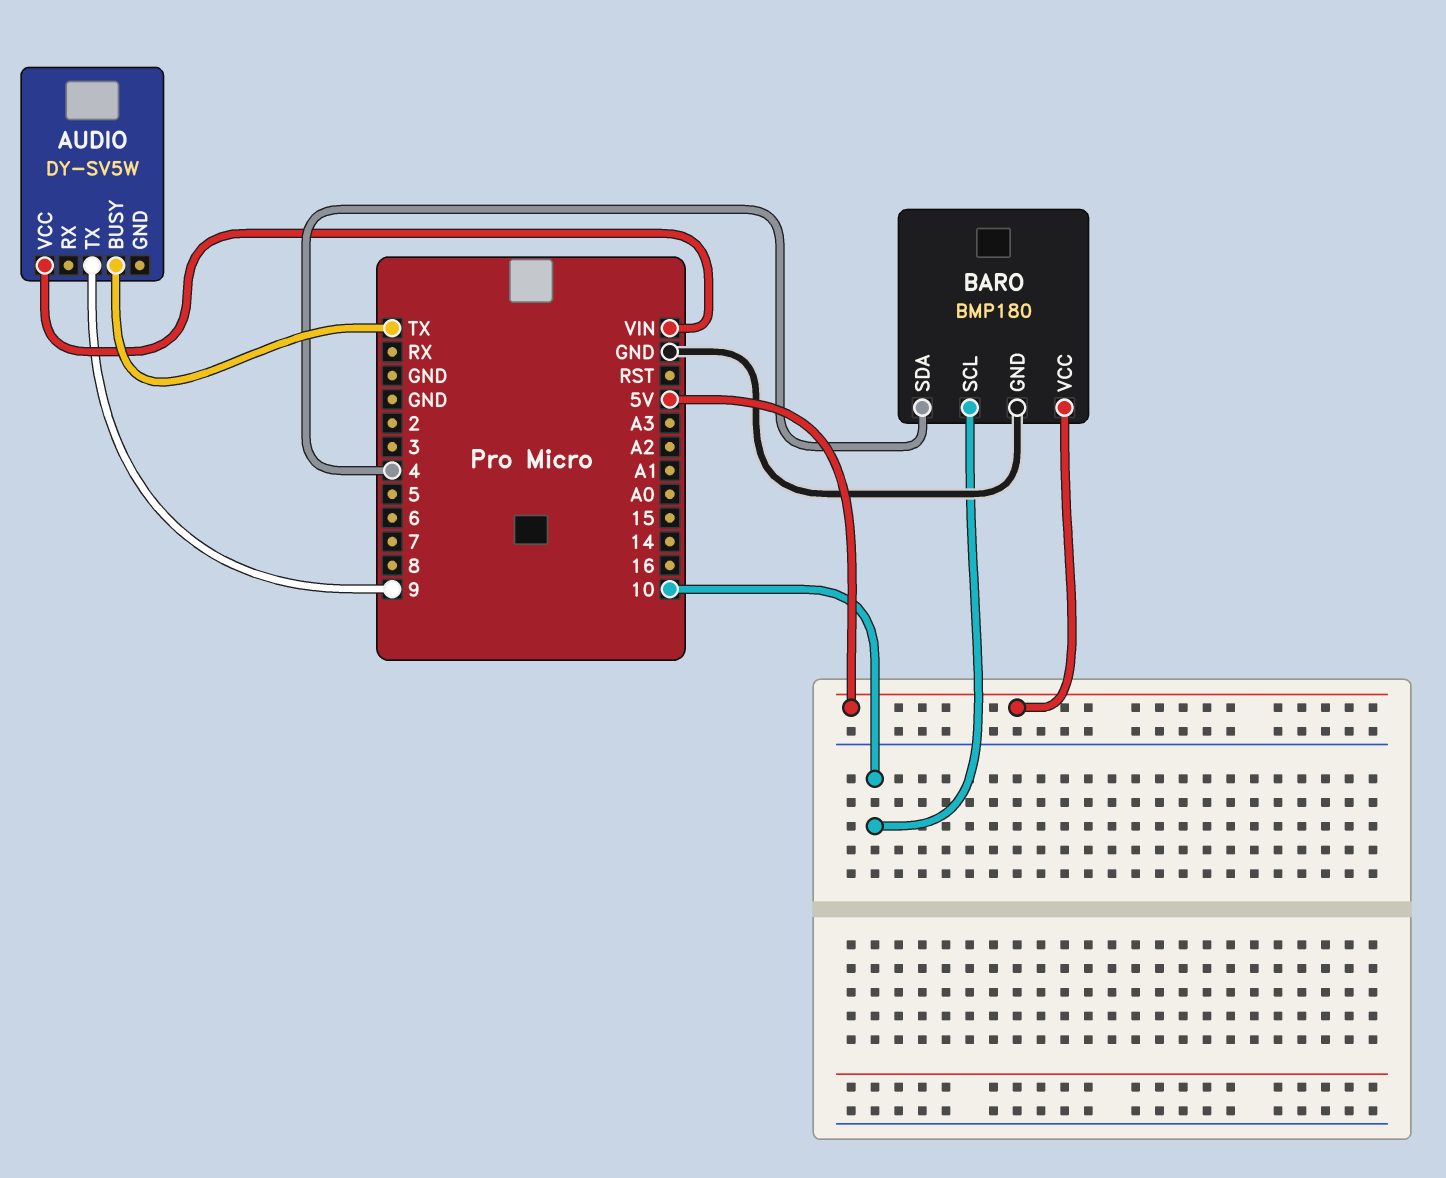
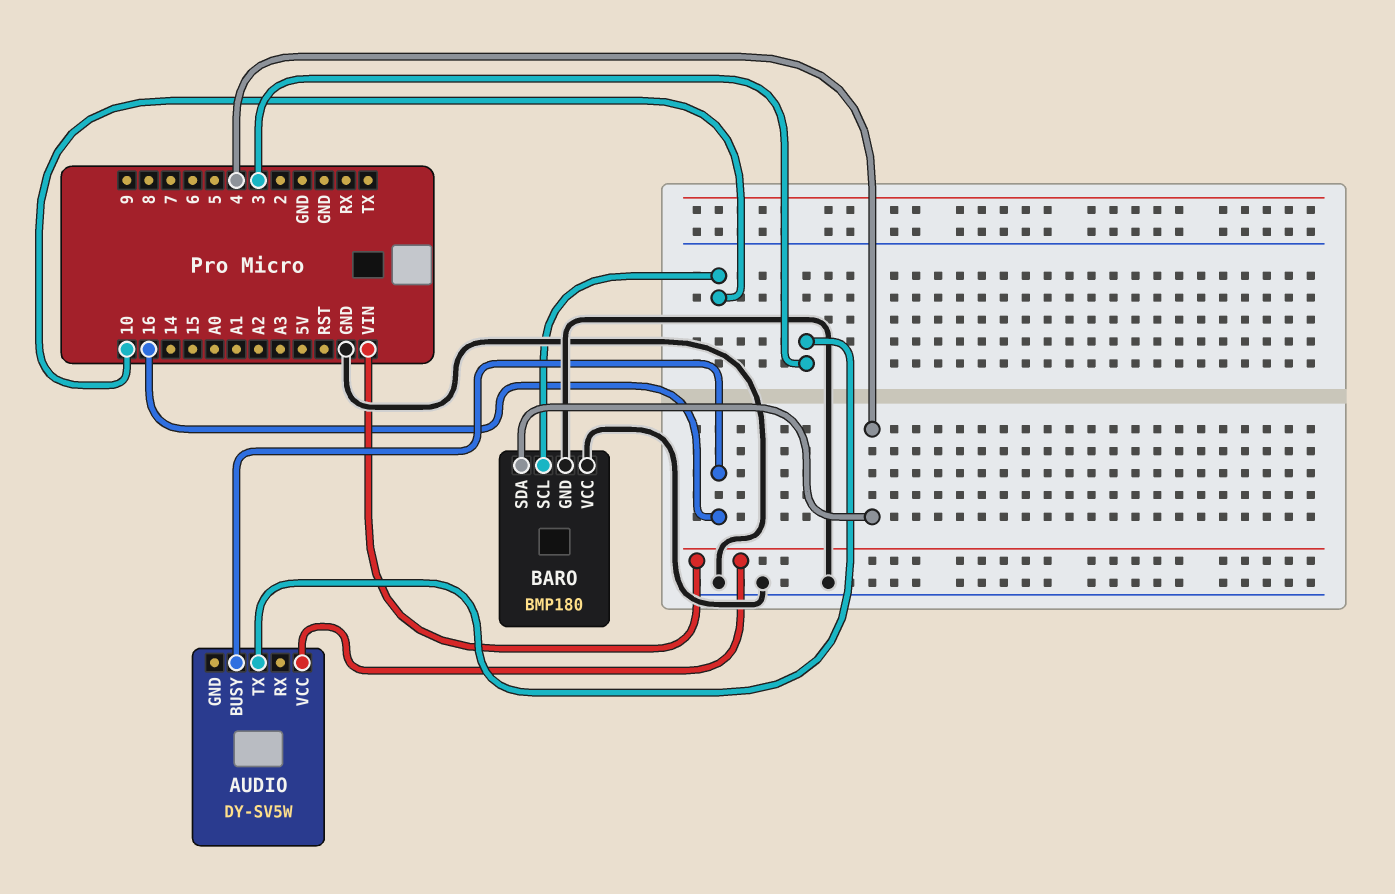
AUDIO pin BUSY: TX -> 16
AUDIO pin TX: 9 -> 3
BARO pin VCC: 5V -> GND

